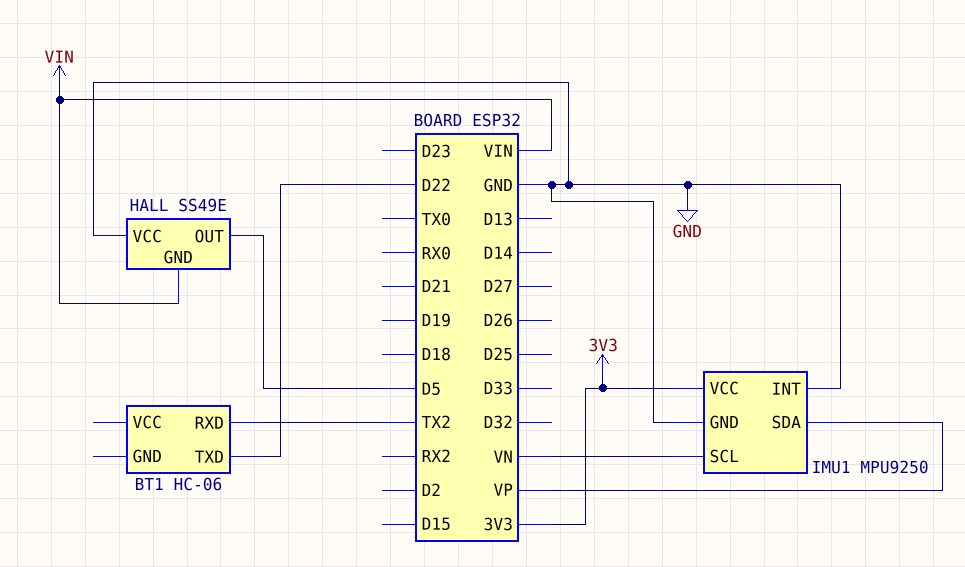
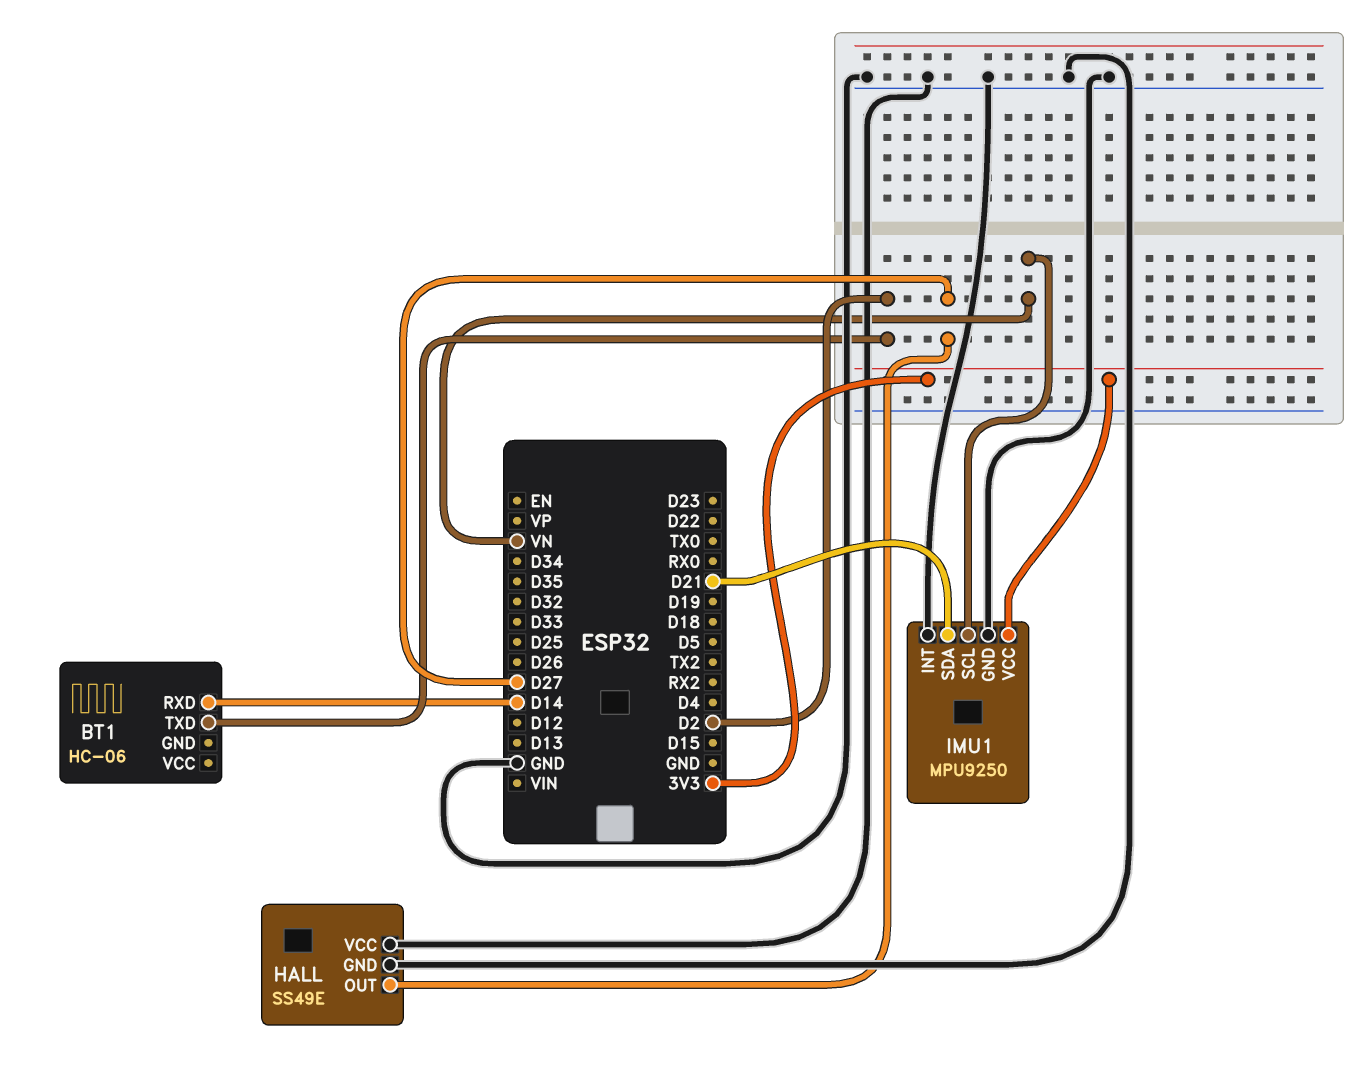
BT1 pin RXD: TX2 -> D14
BT1 pin TXD: D22 -> D2
HALL pin GND: VIN -> GND
HALL pin OUT: D5 -> D27
IMU1 pin SDA: VP -> D21

